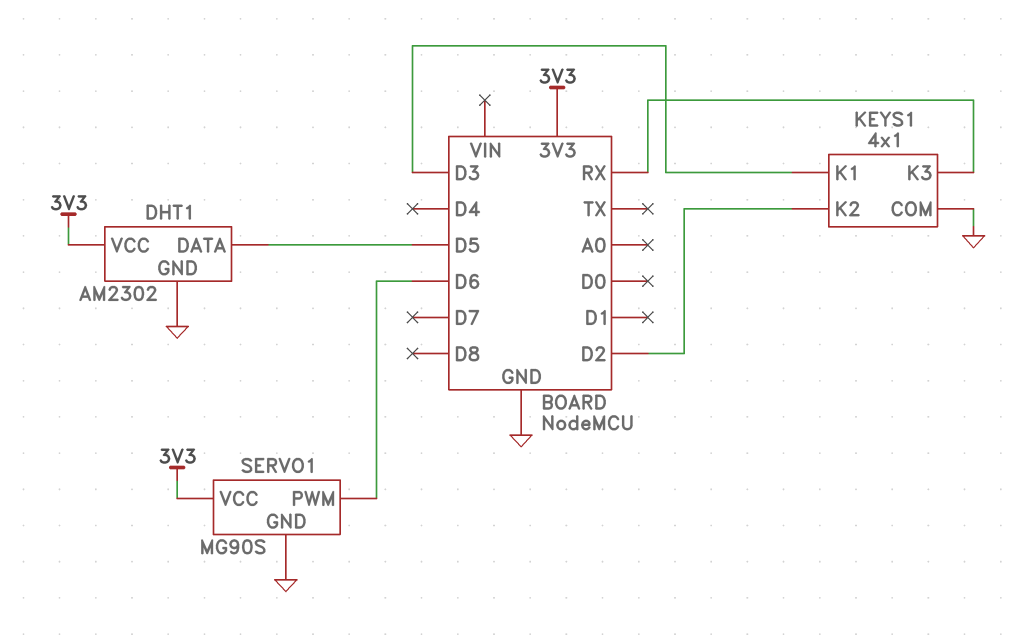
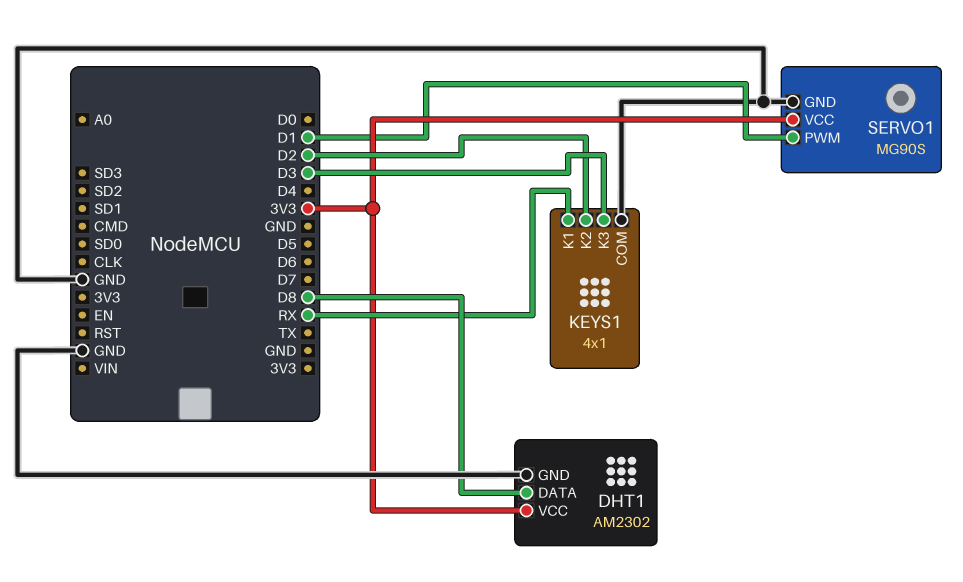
DHT1 pin DATA: D5 -> D8
KEYS1 pin K1: D3 -> RX
KEYS1 pin K3: RX -> D3
SERVO1 pin PWM: D6 -> D1

